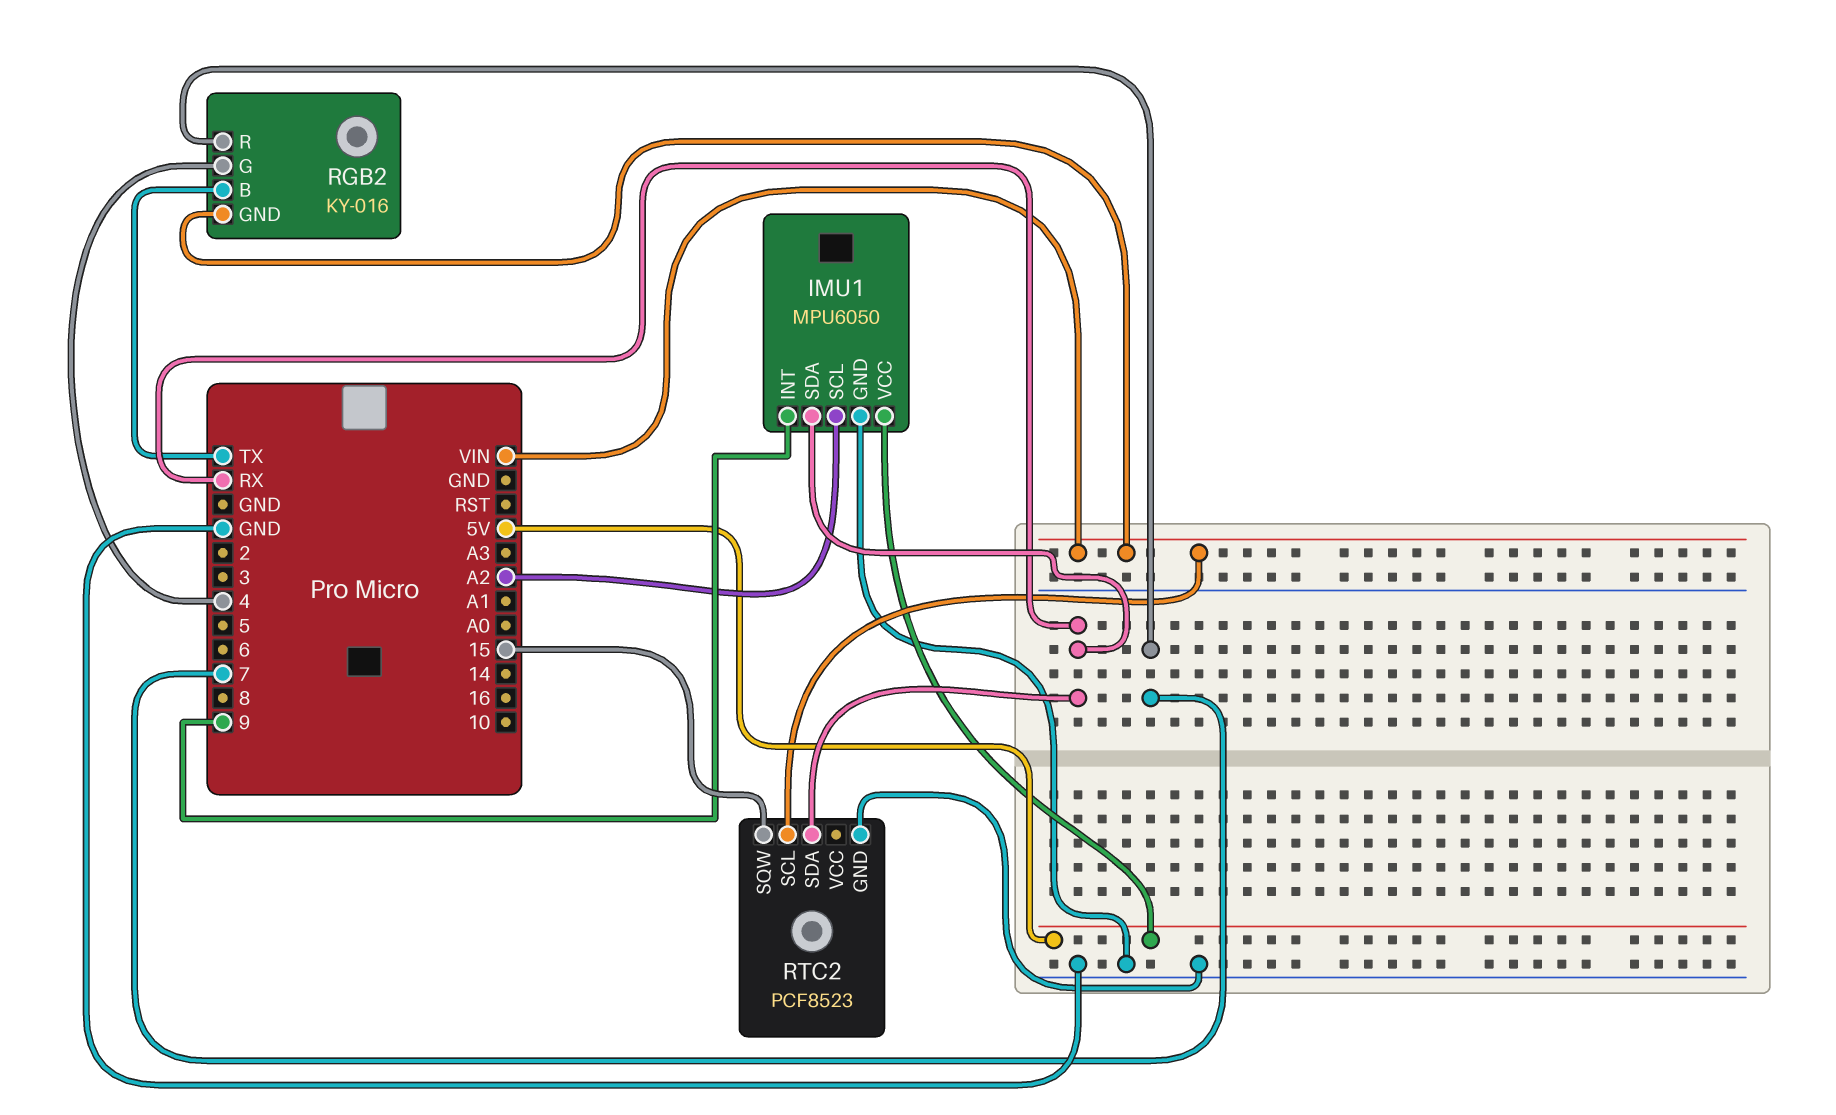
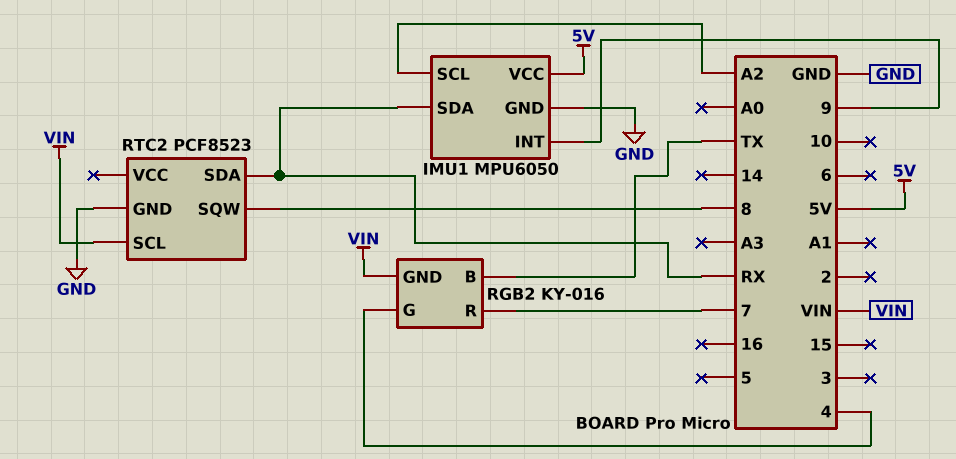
RTC2 pin SQW: 15 -> 8

